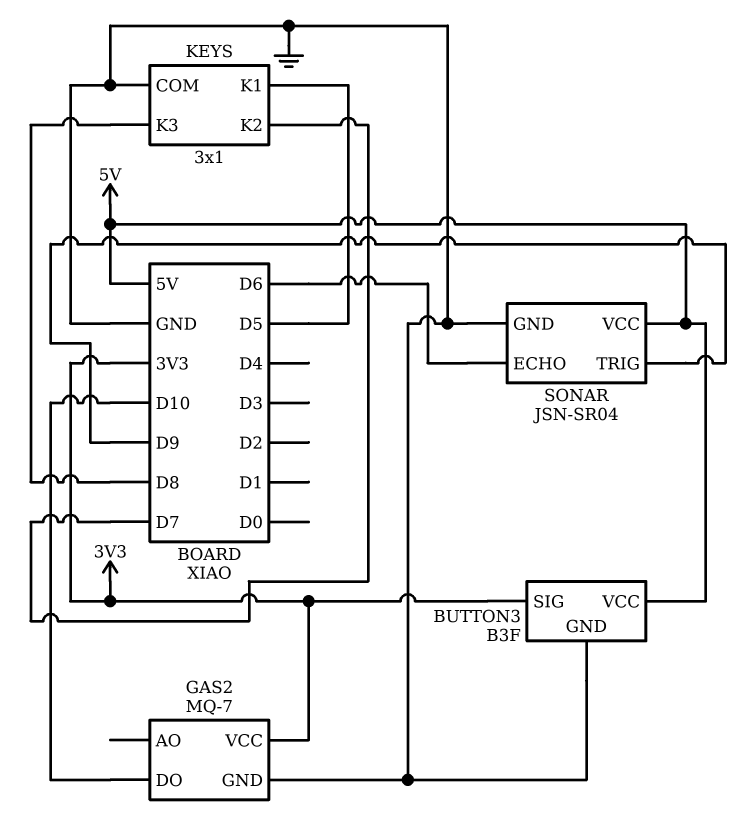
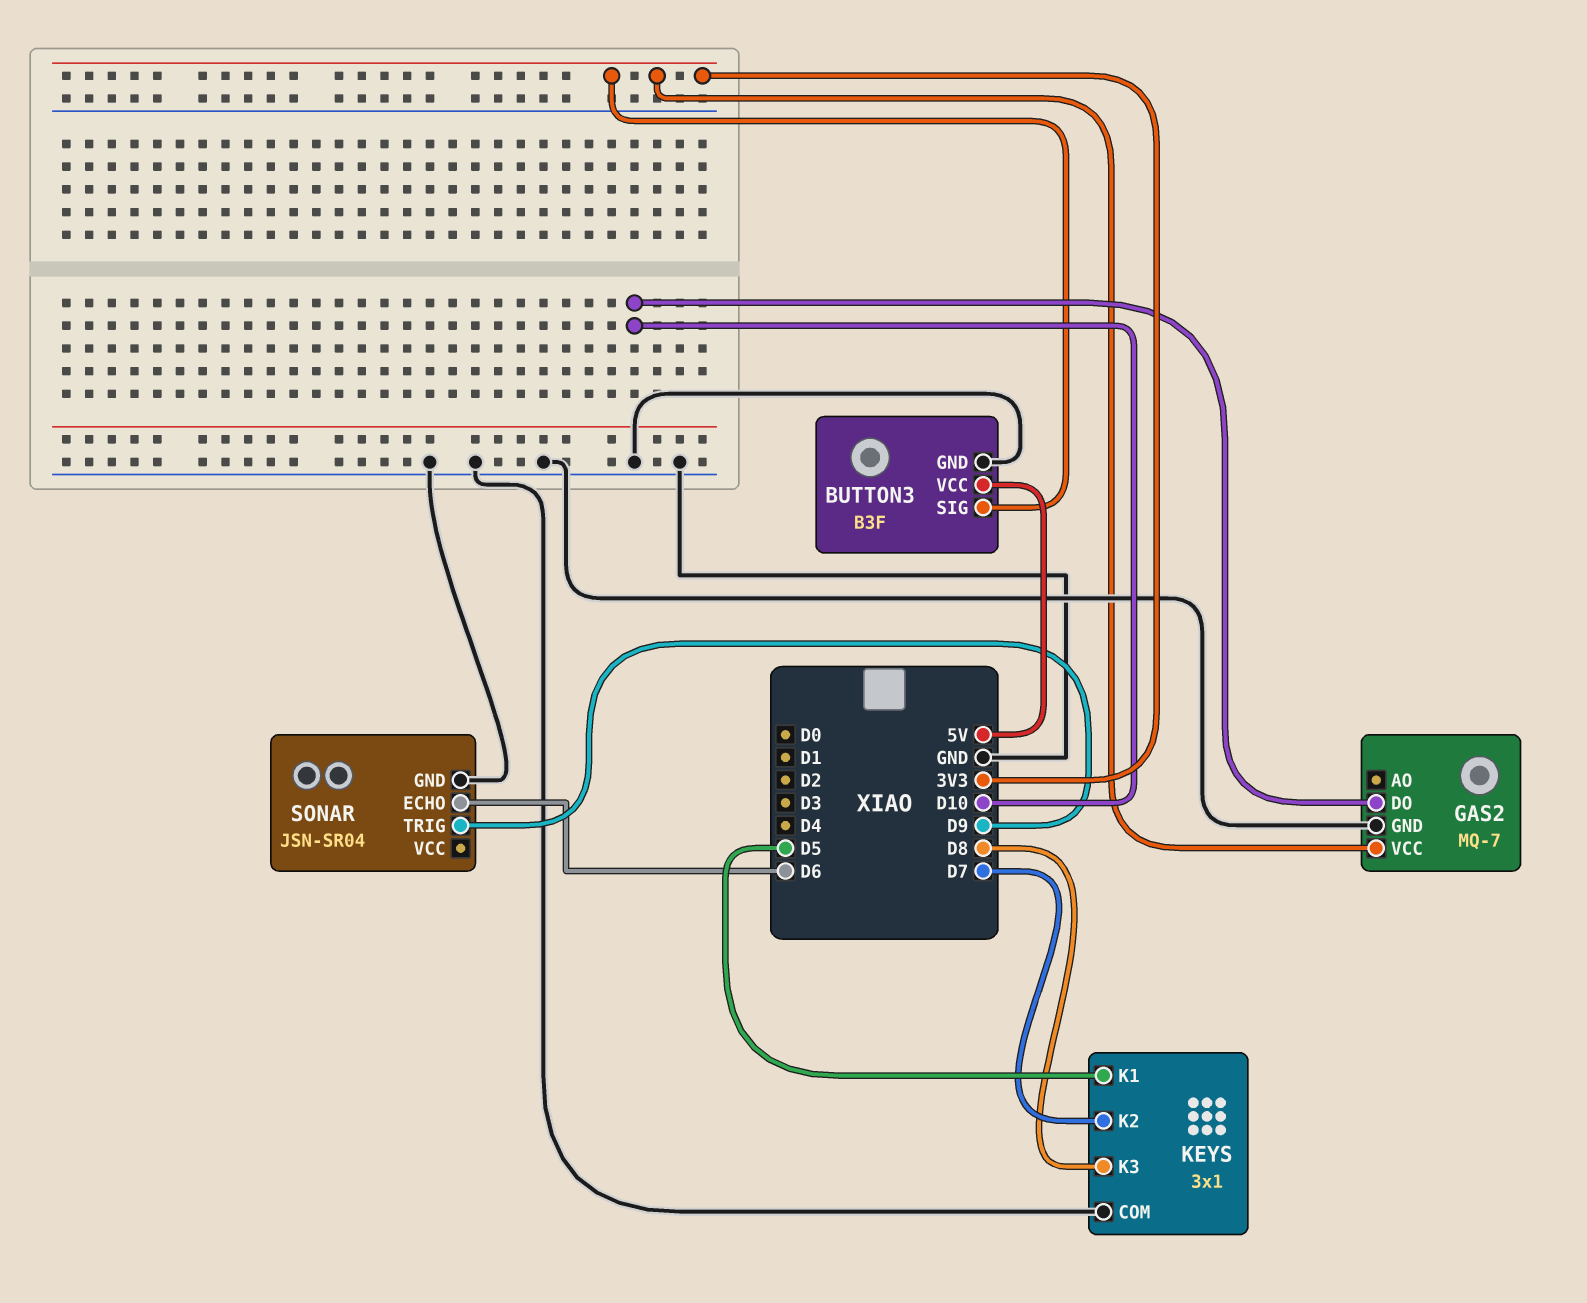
SONAR pin VCC: 5V -> none

